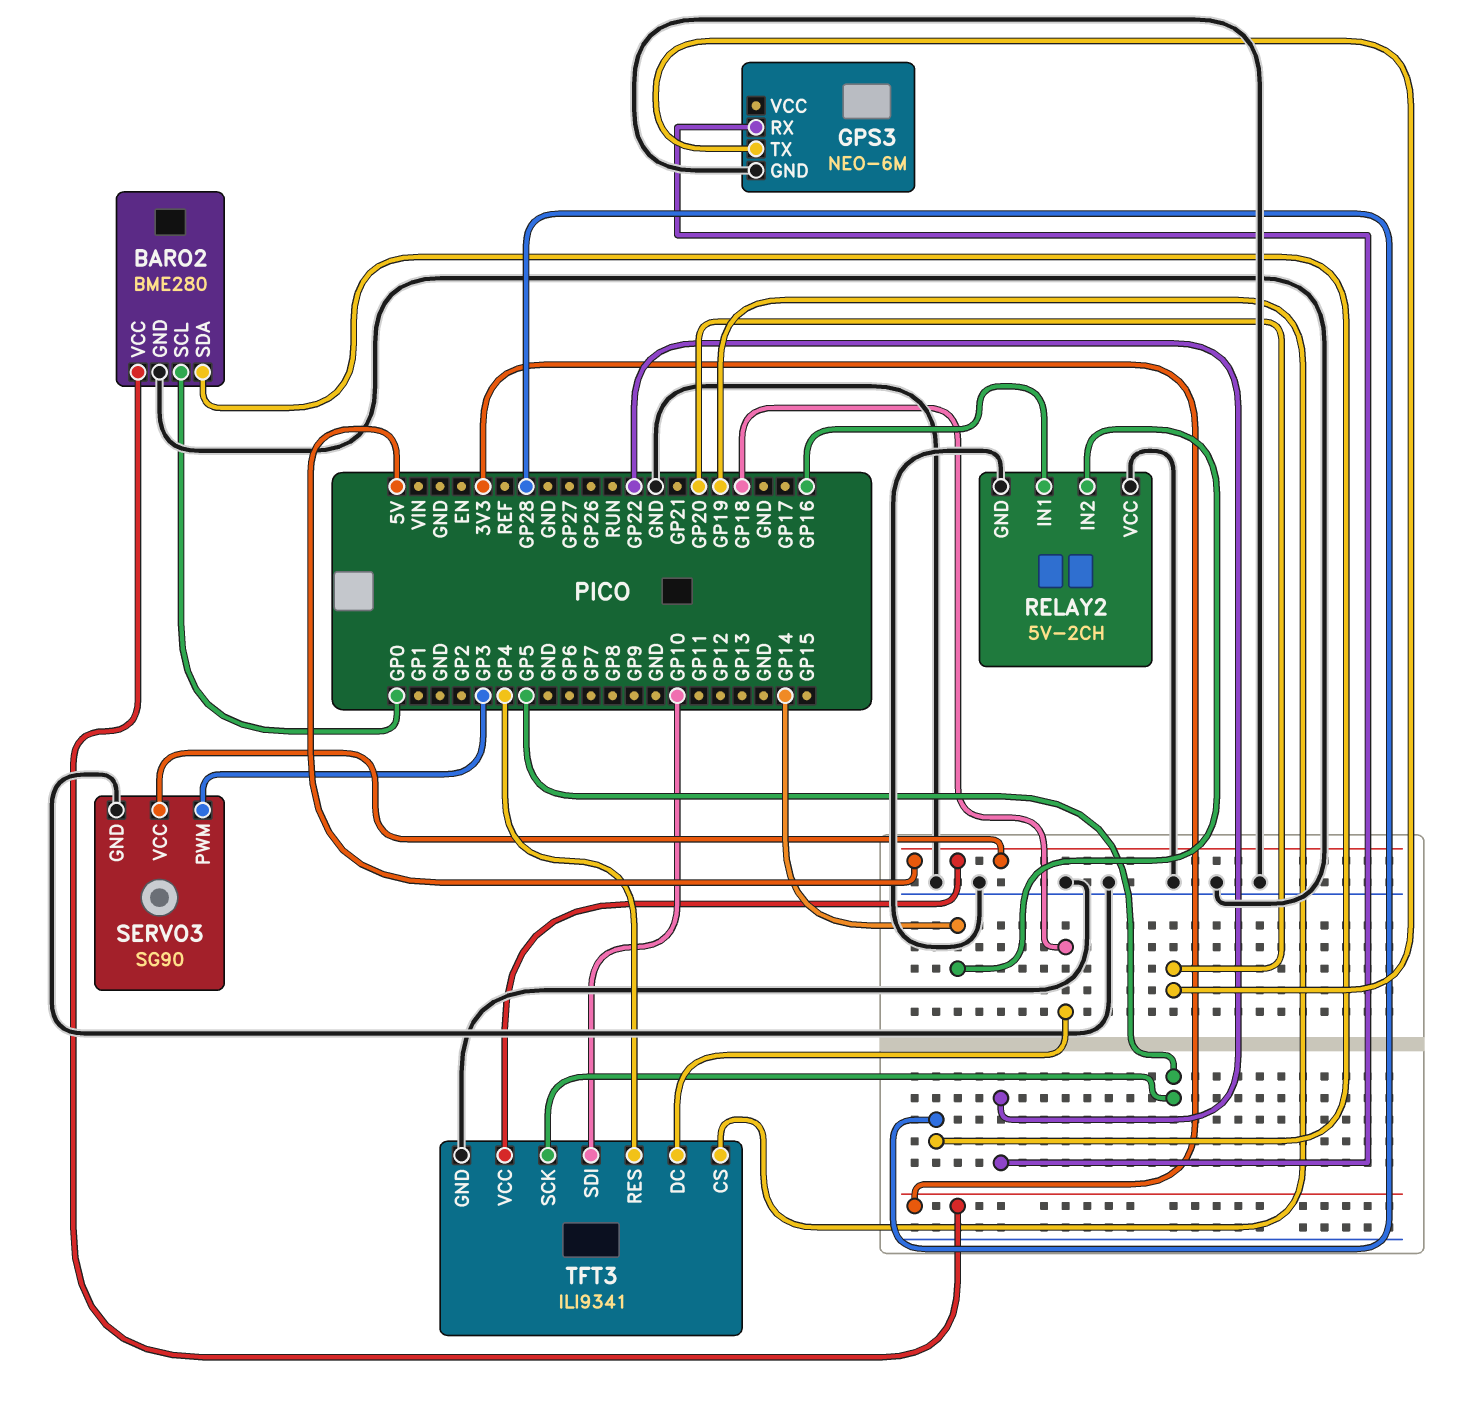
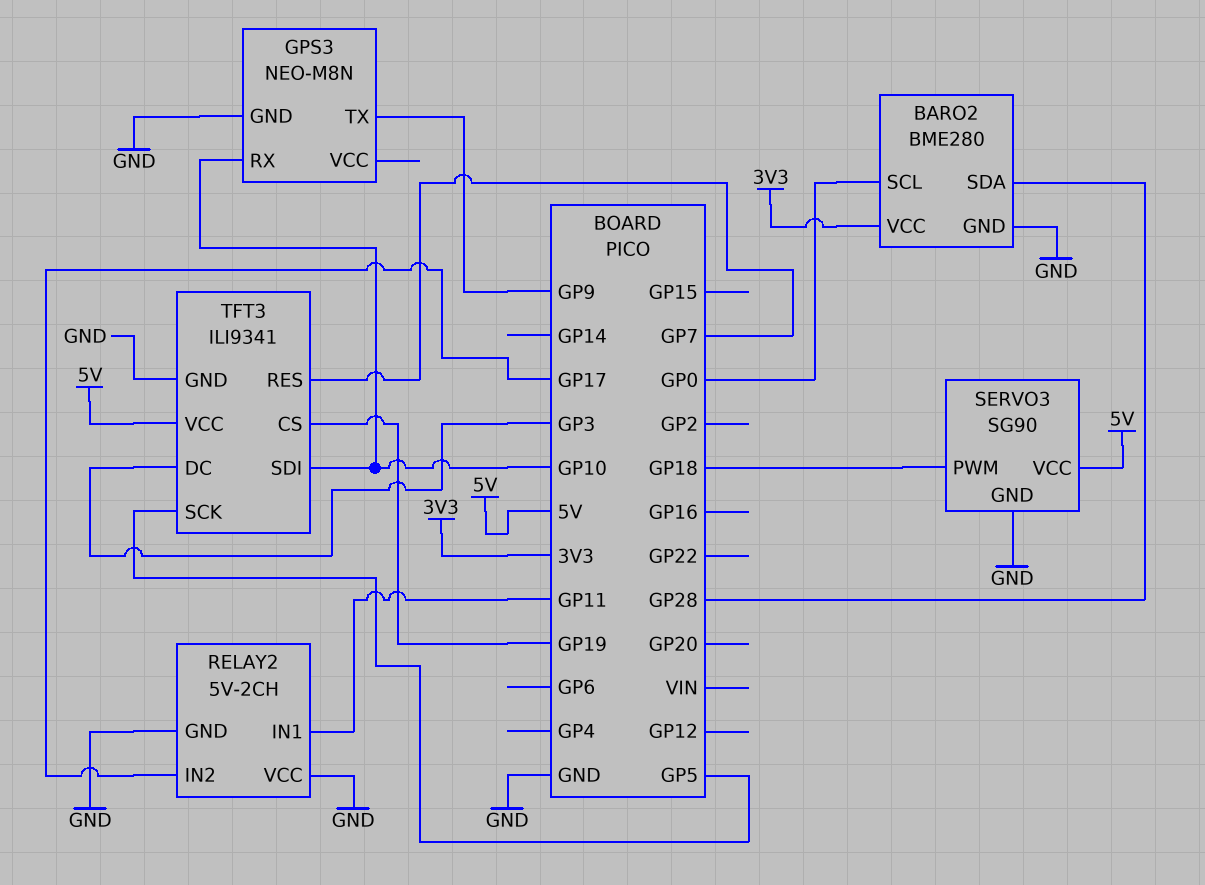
GPS3: NEO-6M -> NEO-M8N
GPS3 pin RX: GP22 -> GP10
GPS3 pin TX: GP20 -> GP9
RELAY2 pin IN1: GP16 -> GP11
RELAY2 pin IN2: GP14 -> GP17
SERVO3 pin PWM: GP3 -> GP18
TFT3 pin DC: GP18 -> GP3
TFT3 pin RES: GP4 -> GP7

